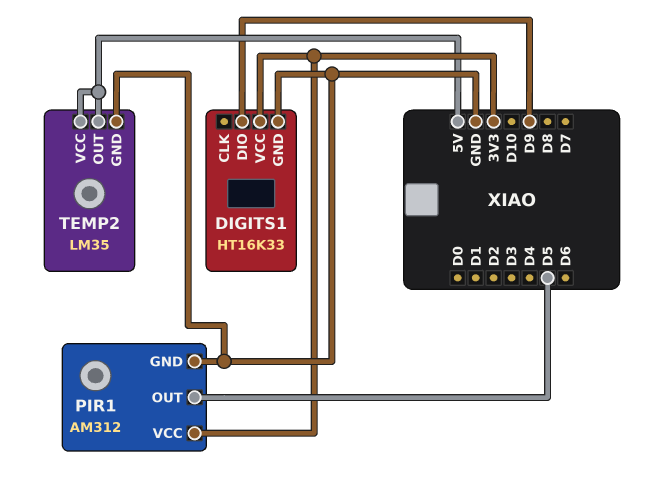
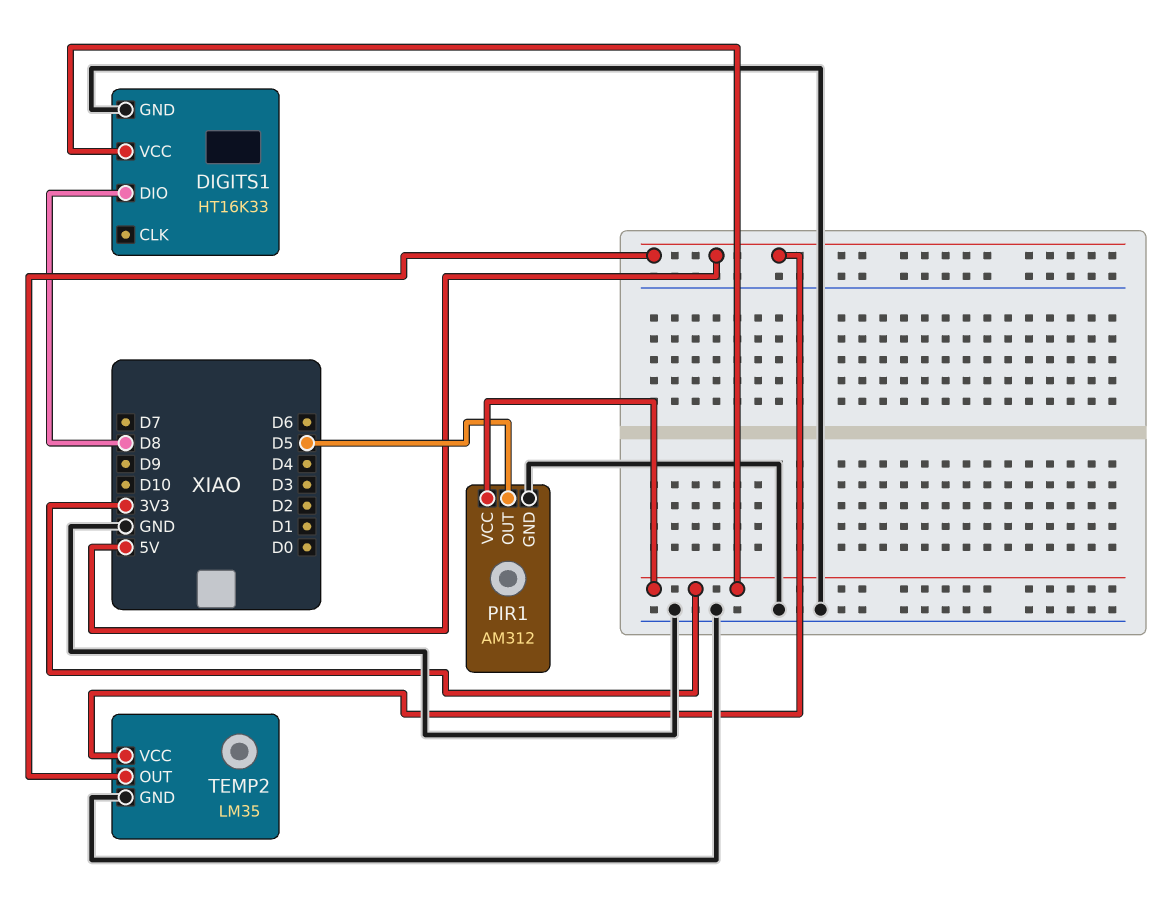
DIGITS1 pin DIO: D9 -> D8

